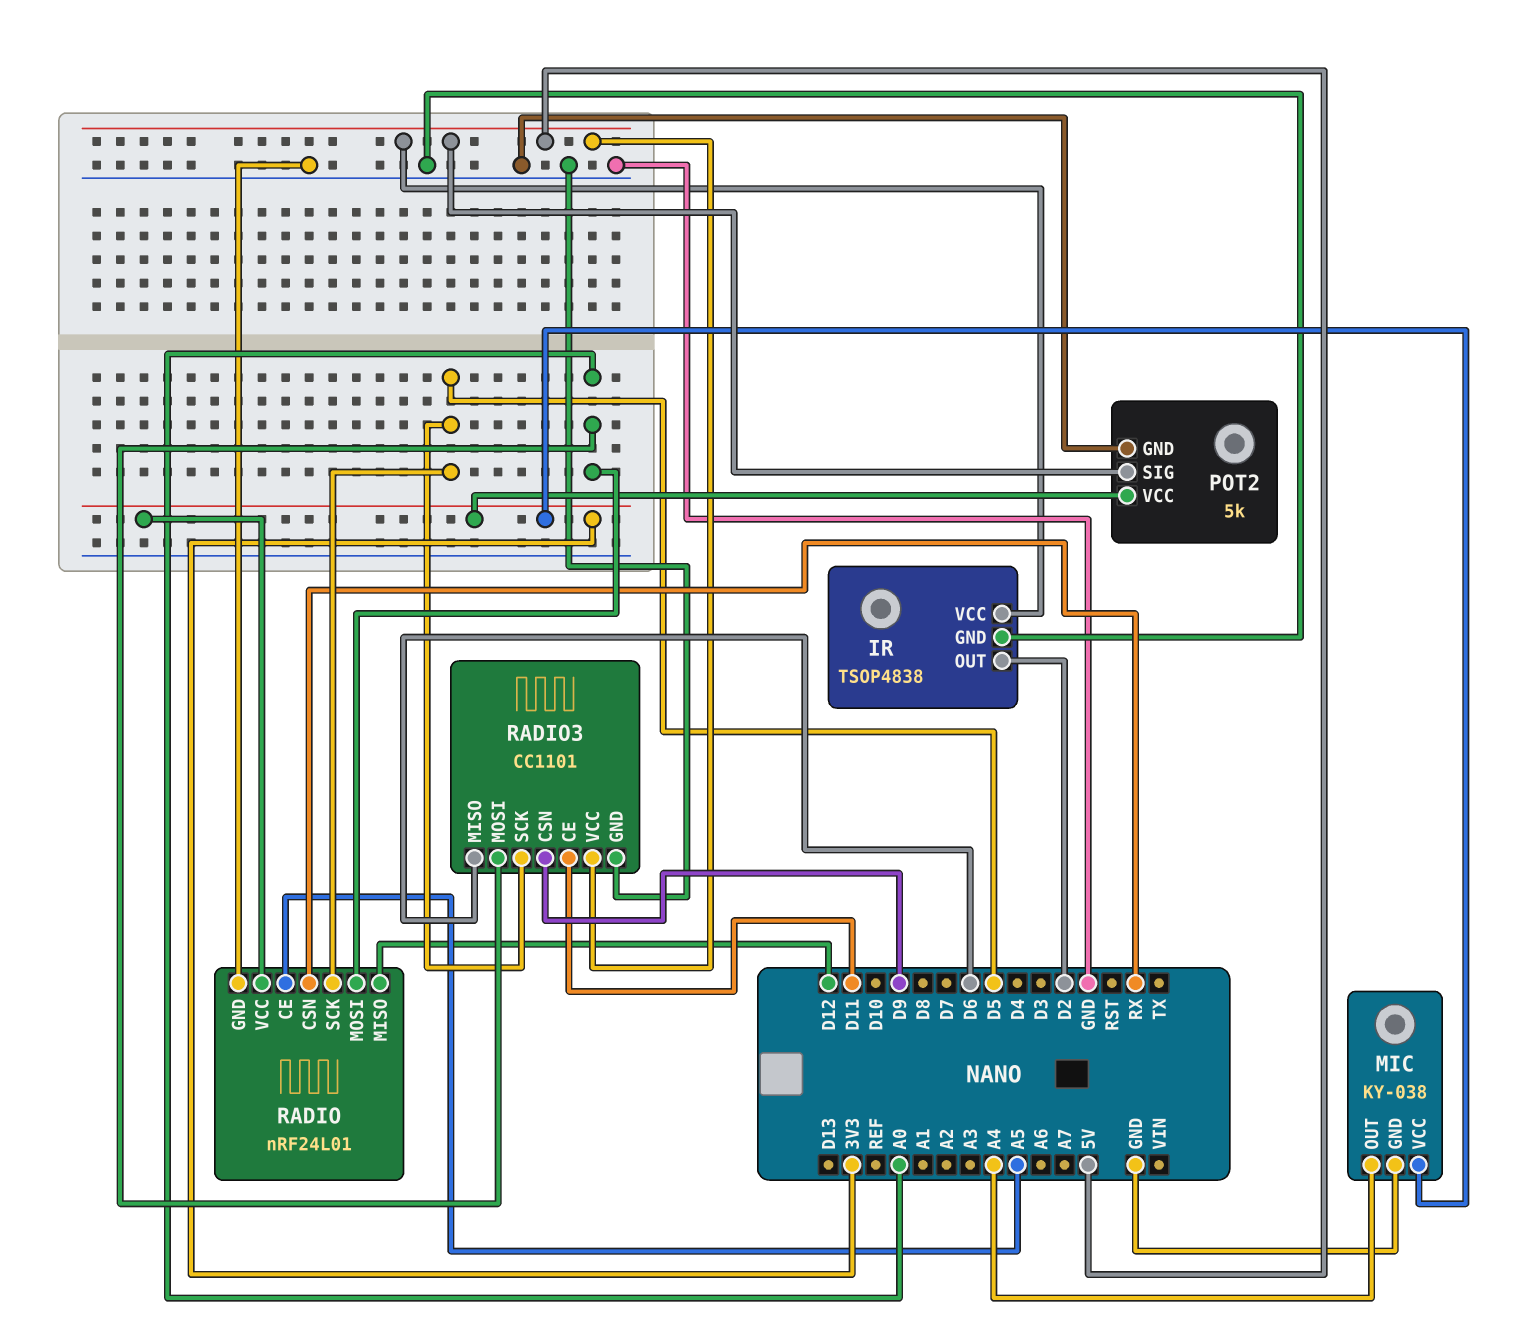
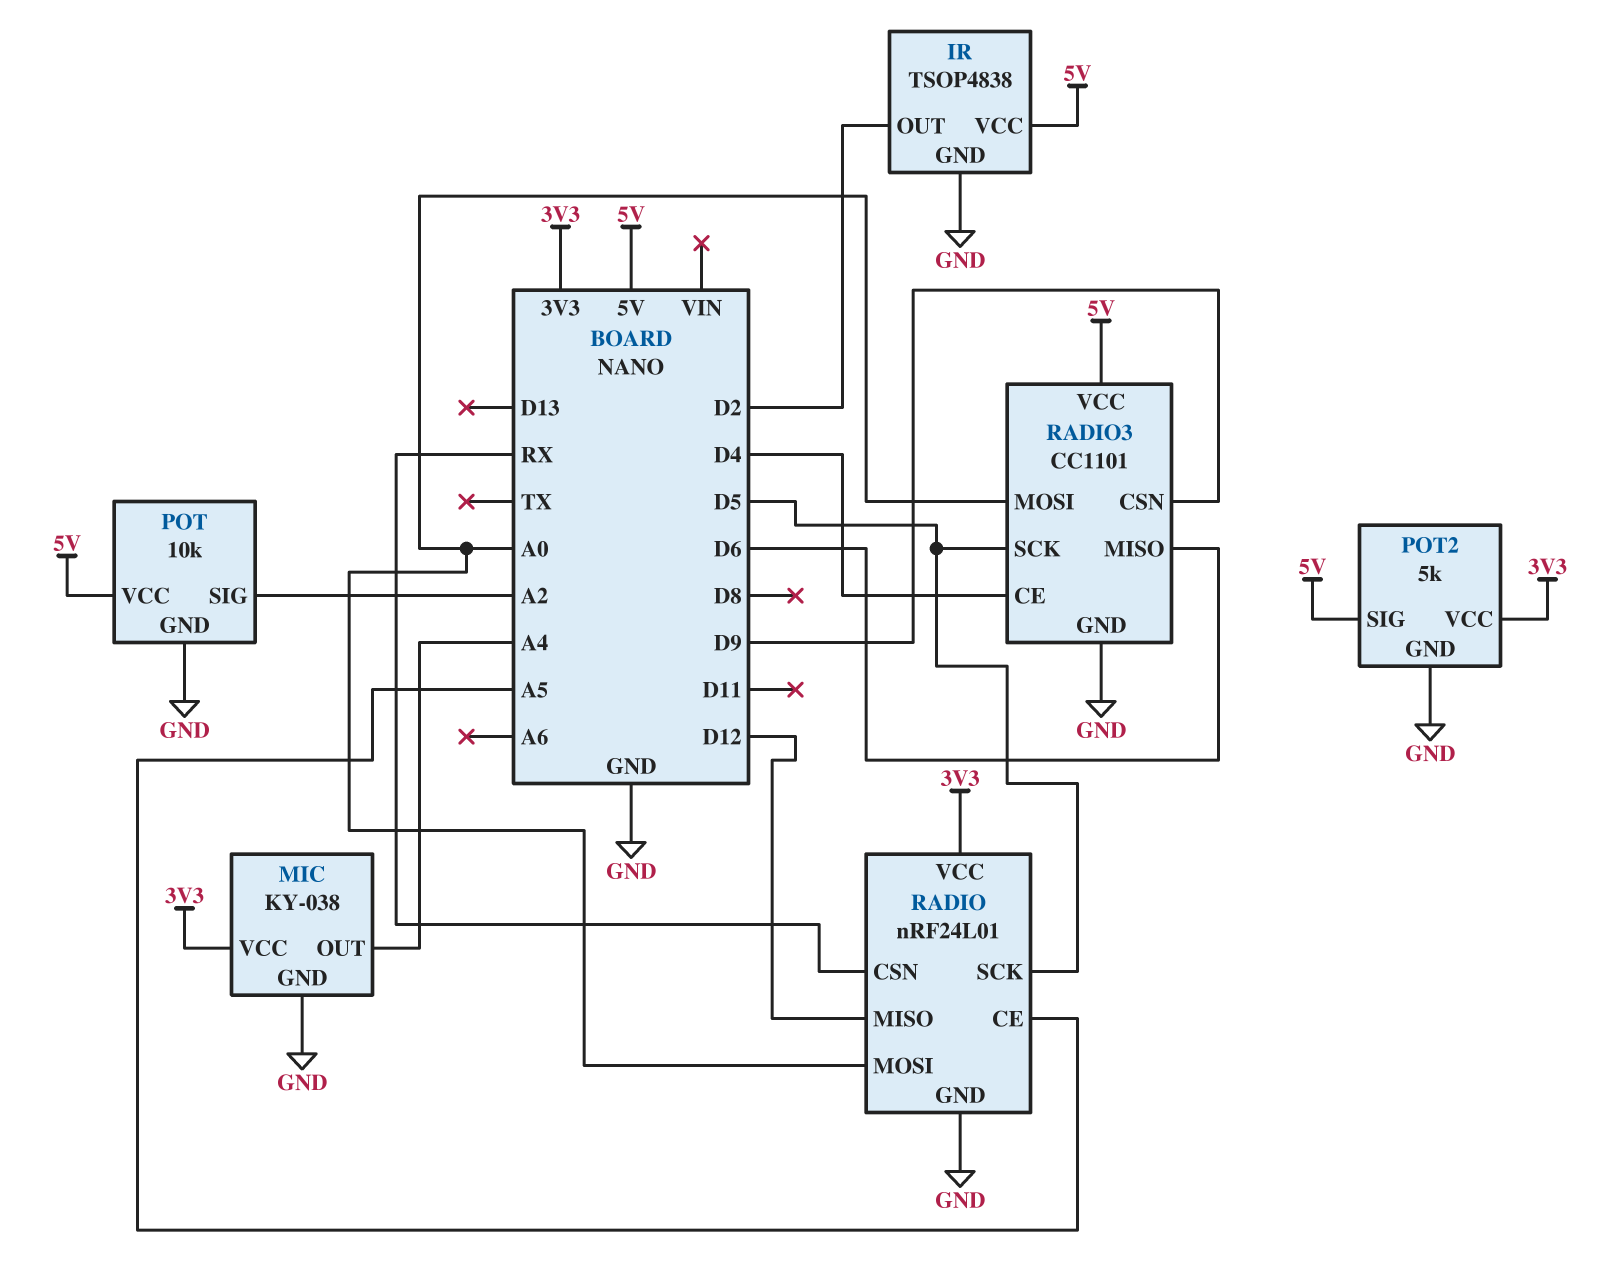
POT: none -> 10k
POT pin GND: none -> GND
POT pin SIG: none -> A2
POT pin VCC: none -> 5V
RADIO3 pin CE: D11 -> D4

